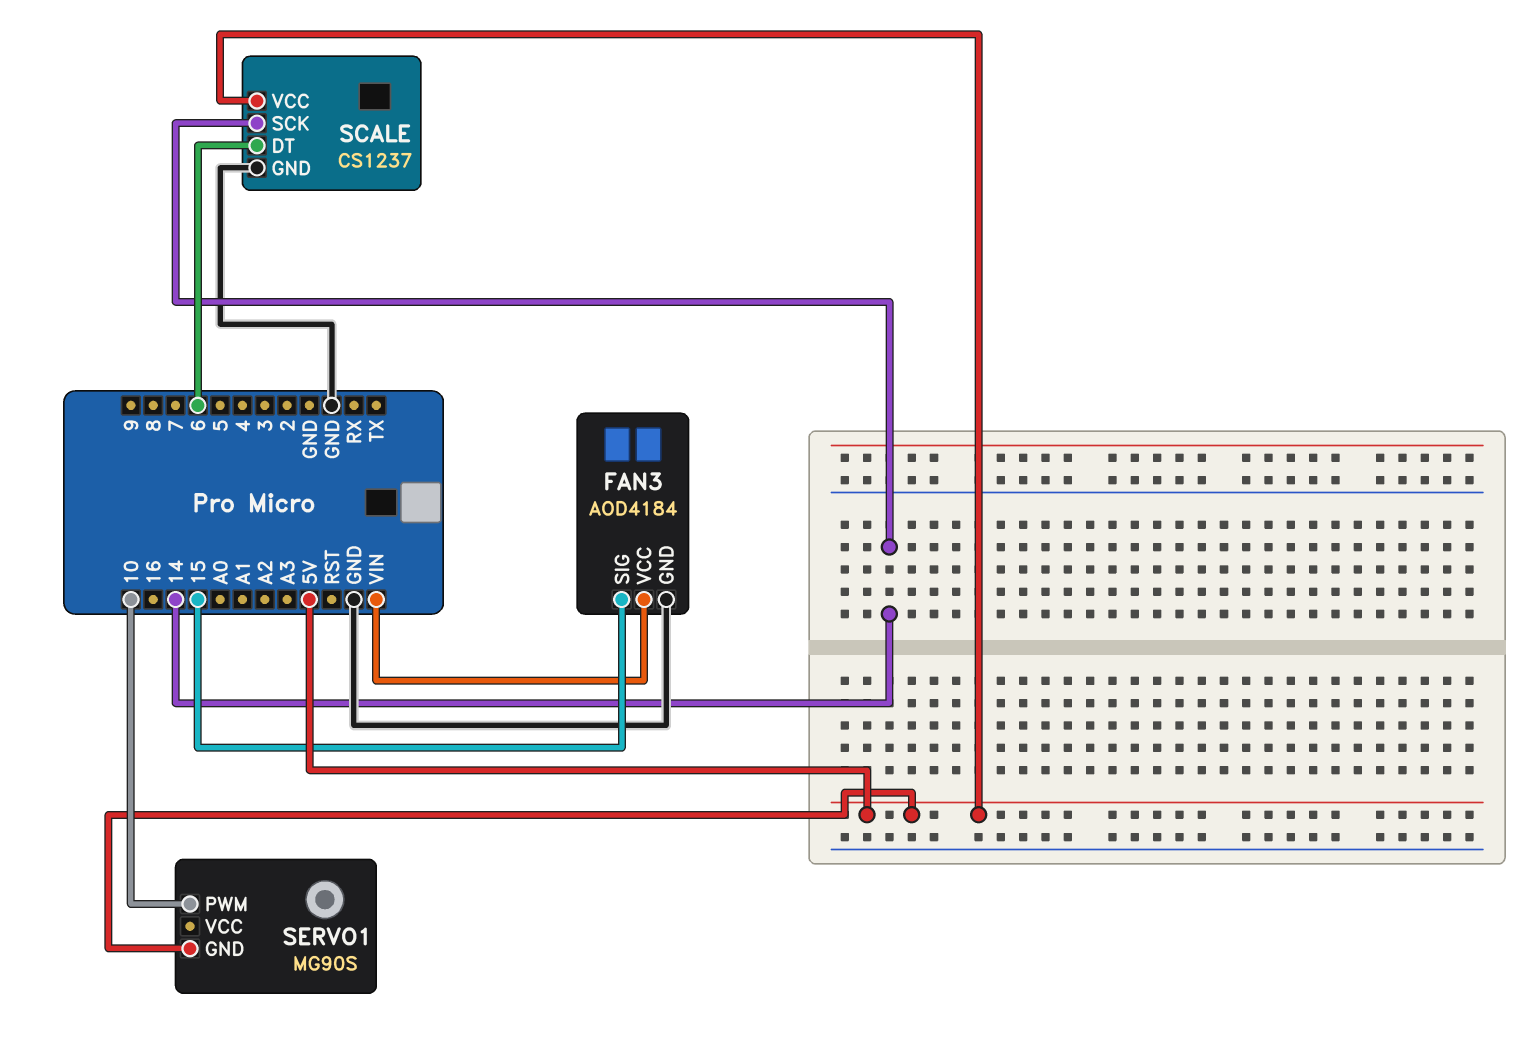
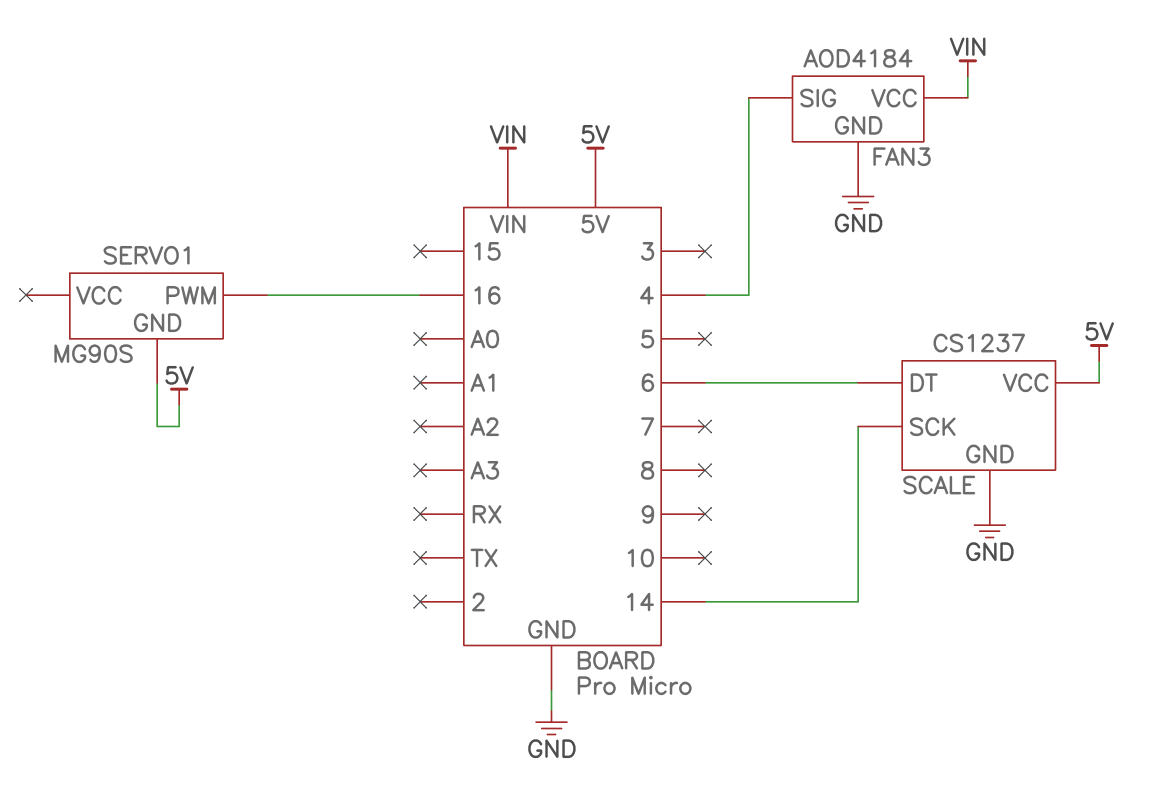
FAN3 pin SIG: 15 -> 4
SERVO1 pin PWM: 10 -> 16

